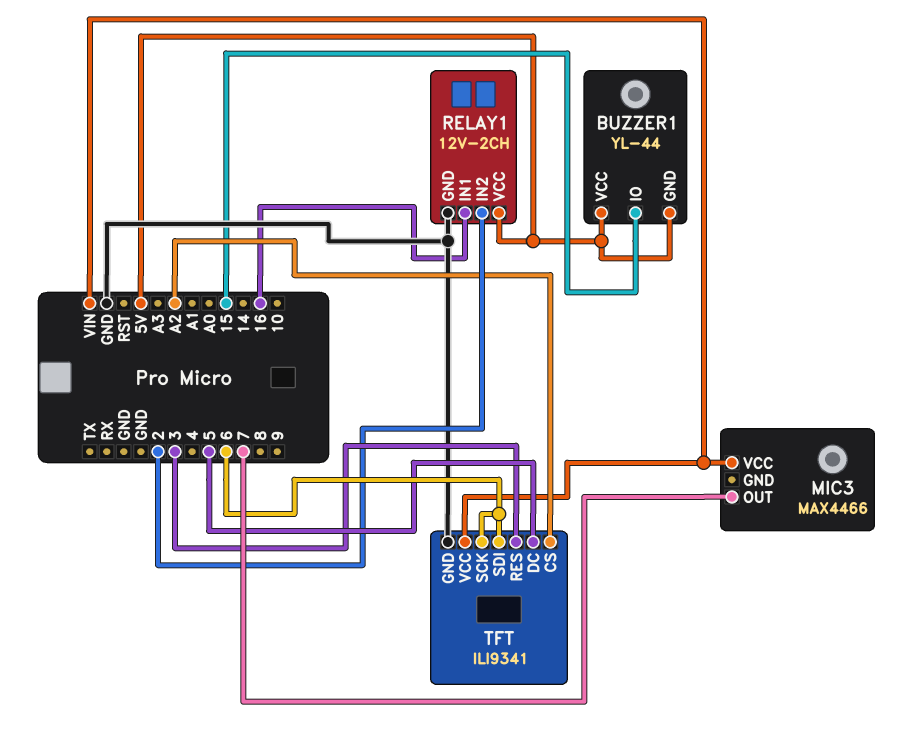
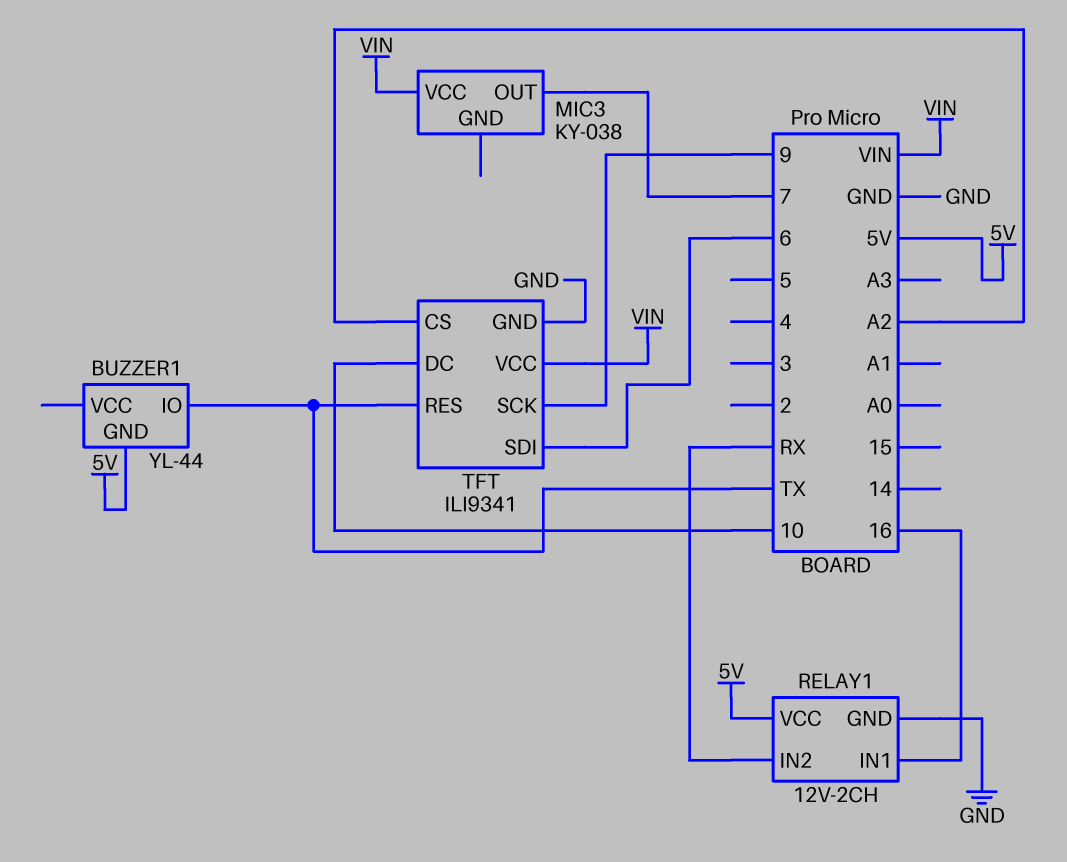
BUZZER1 pin IO: 15 -> TX
BUZZER1 pin VCC: 5V -> none
MIC3: MAX4466 -> KY-038
RELAY1 pin IN2: 2 -> RX
TFT pin DC: 5 -> 10
TFT pin RES: 3 -> TX
TFT pin SCK: 6 -> 9

